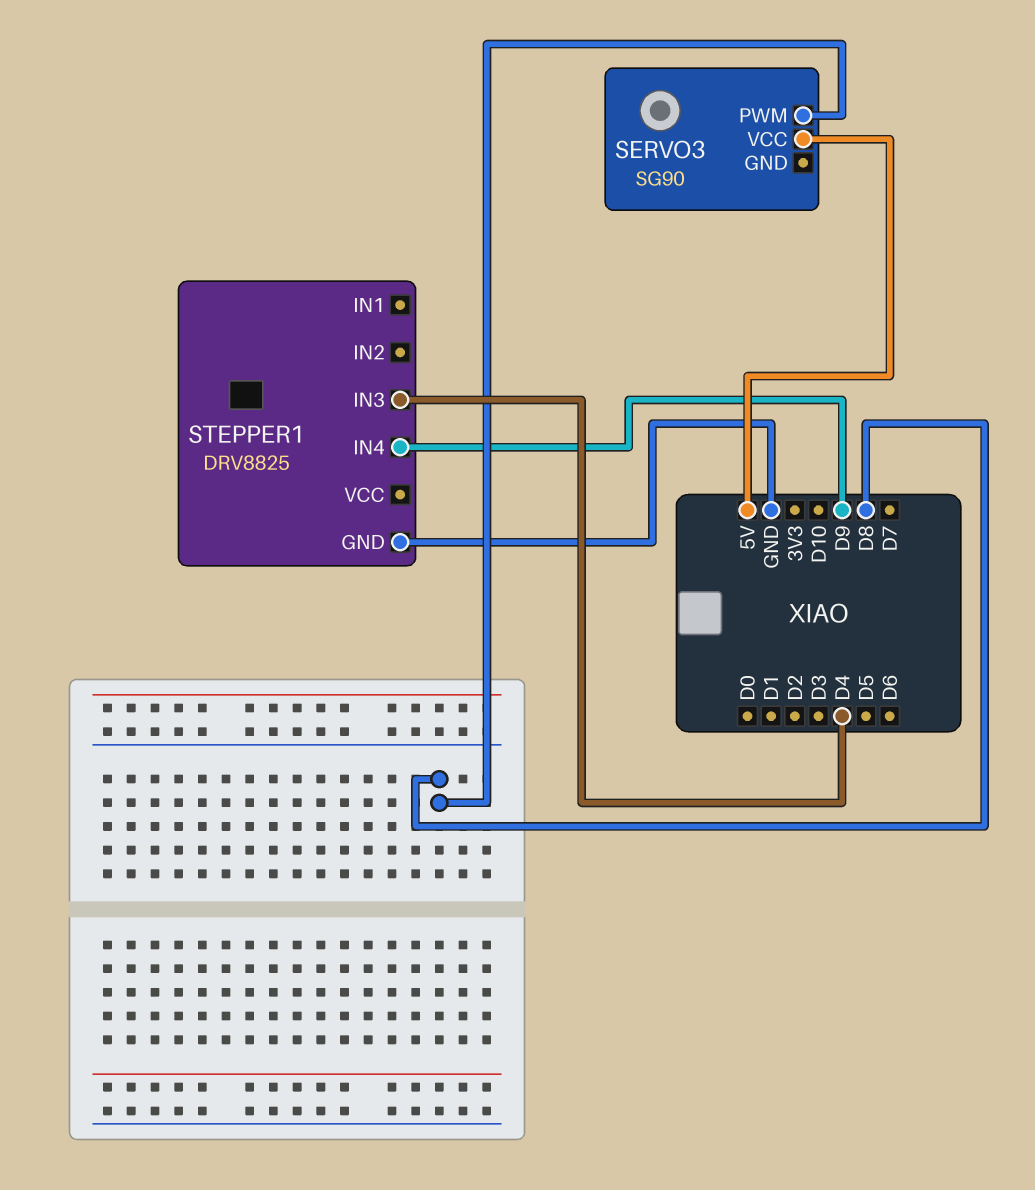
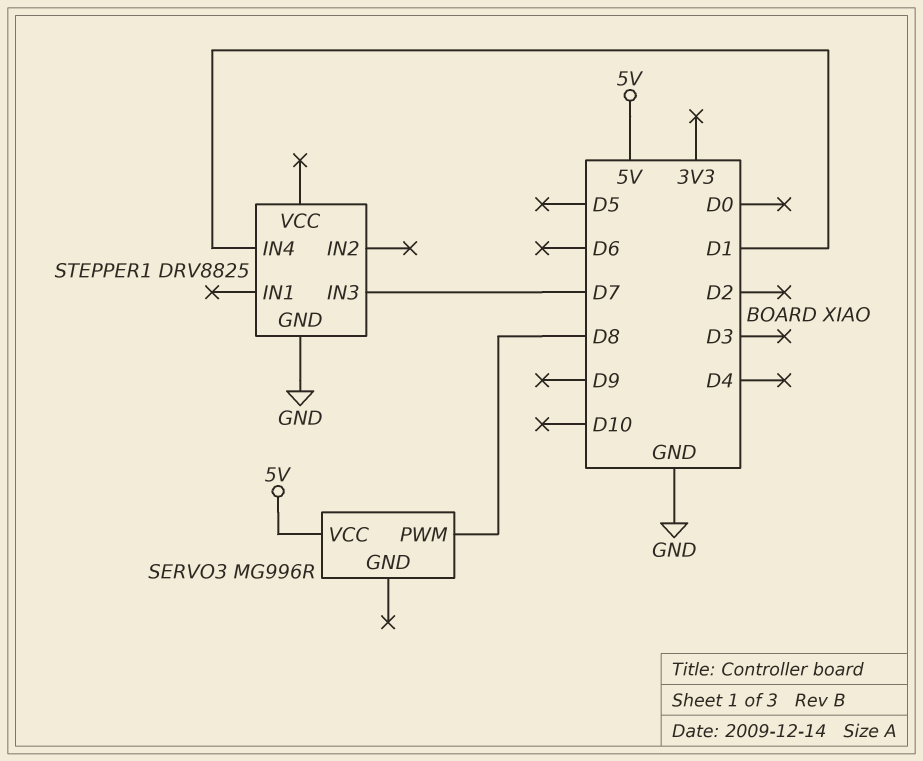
SERVO3: SG90 -> MG996R
STEPPER1 pin IN3: D4 -> D7
STEPPER1 pin IN4: D9 -> D1

